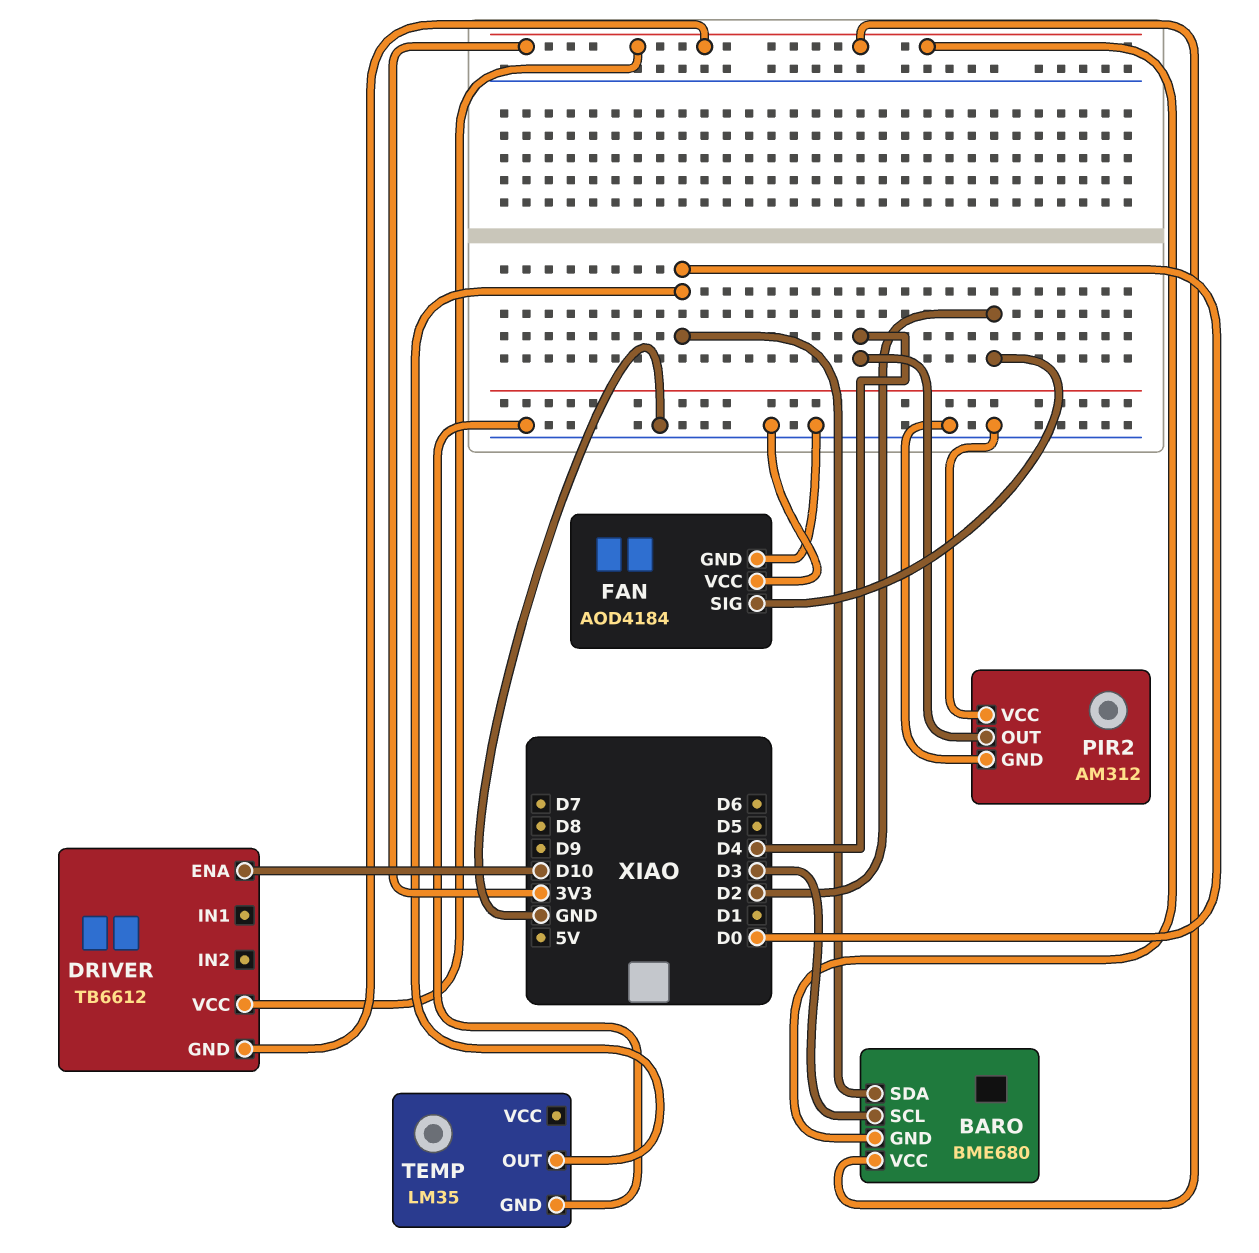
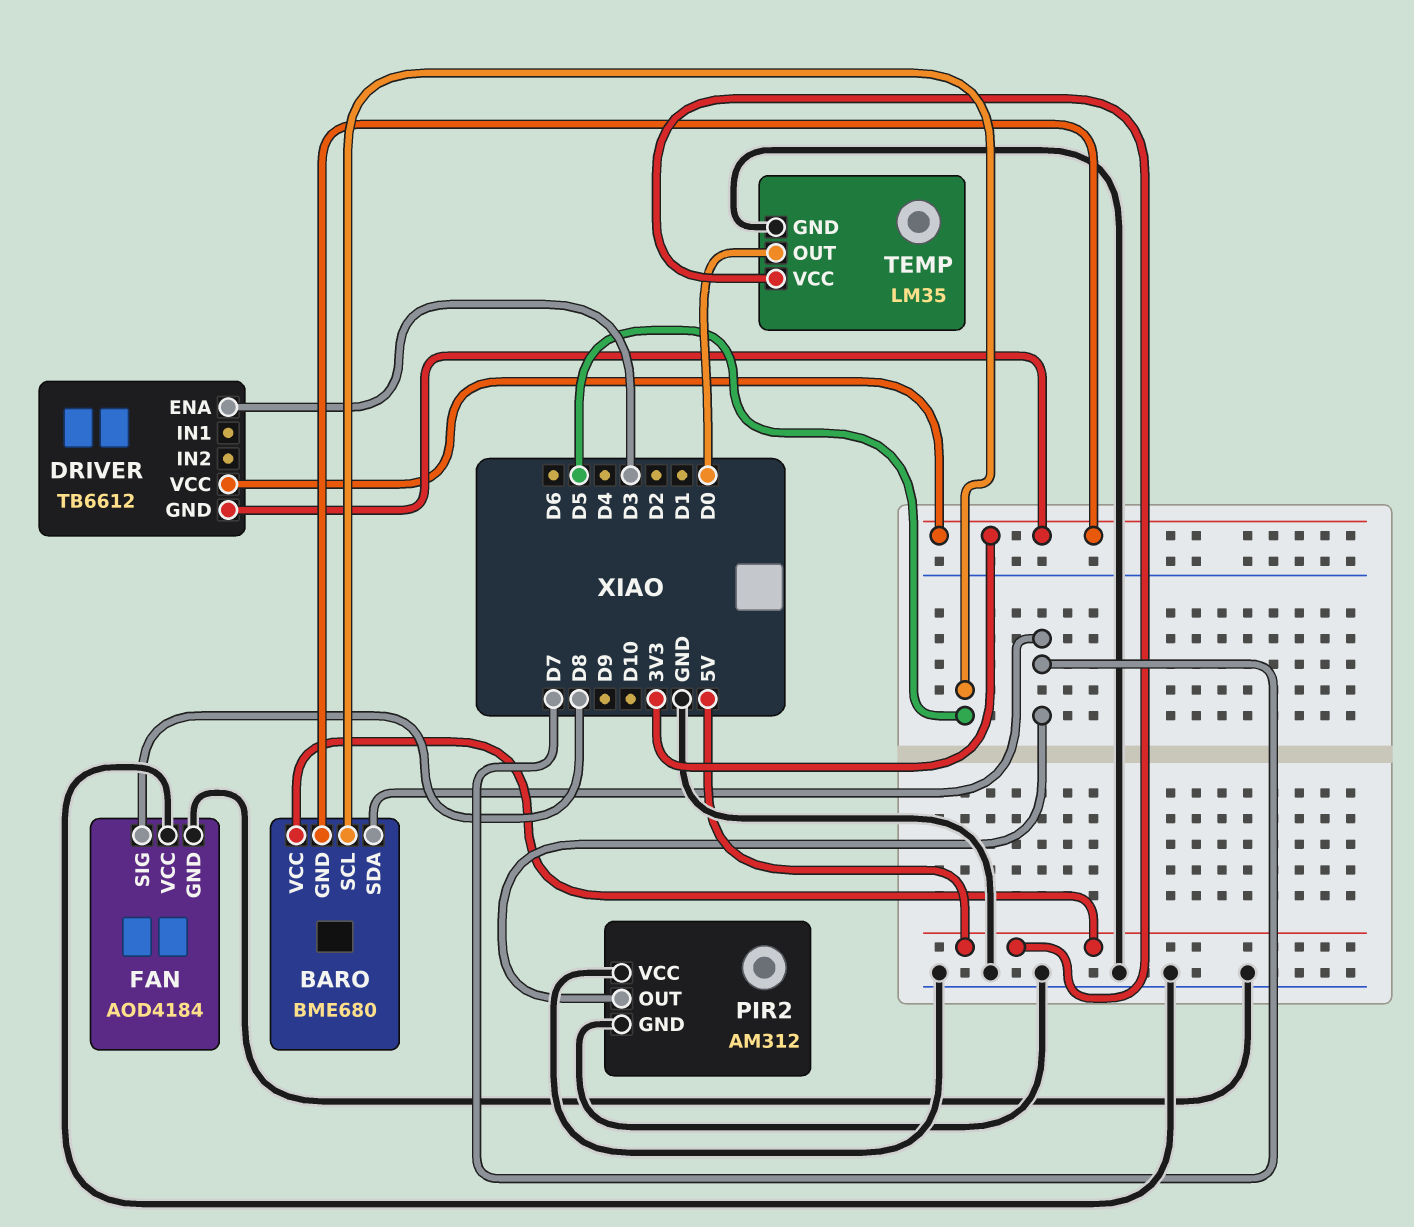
BARO pin SCL: D3 -> D5
BARO pin SDA: D0 -> D7
BARO pin VCC: 3V3 -> 5V
DRIVER pin ENA: D10 -> D3
FAN pin SIG: D2 -> D8
PIR2 pin OUT: D4 -> D7
TEMP pin VCC: none -> 5V

